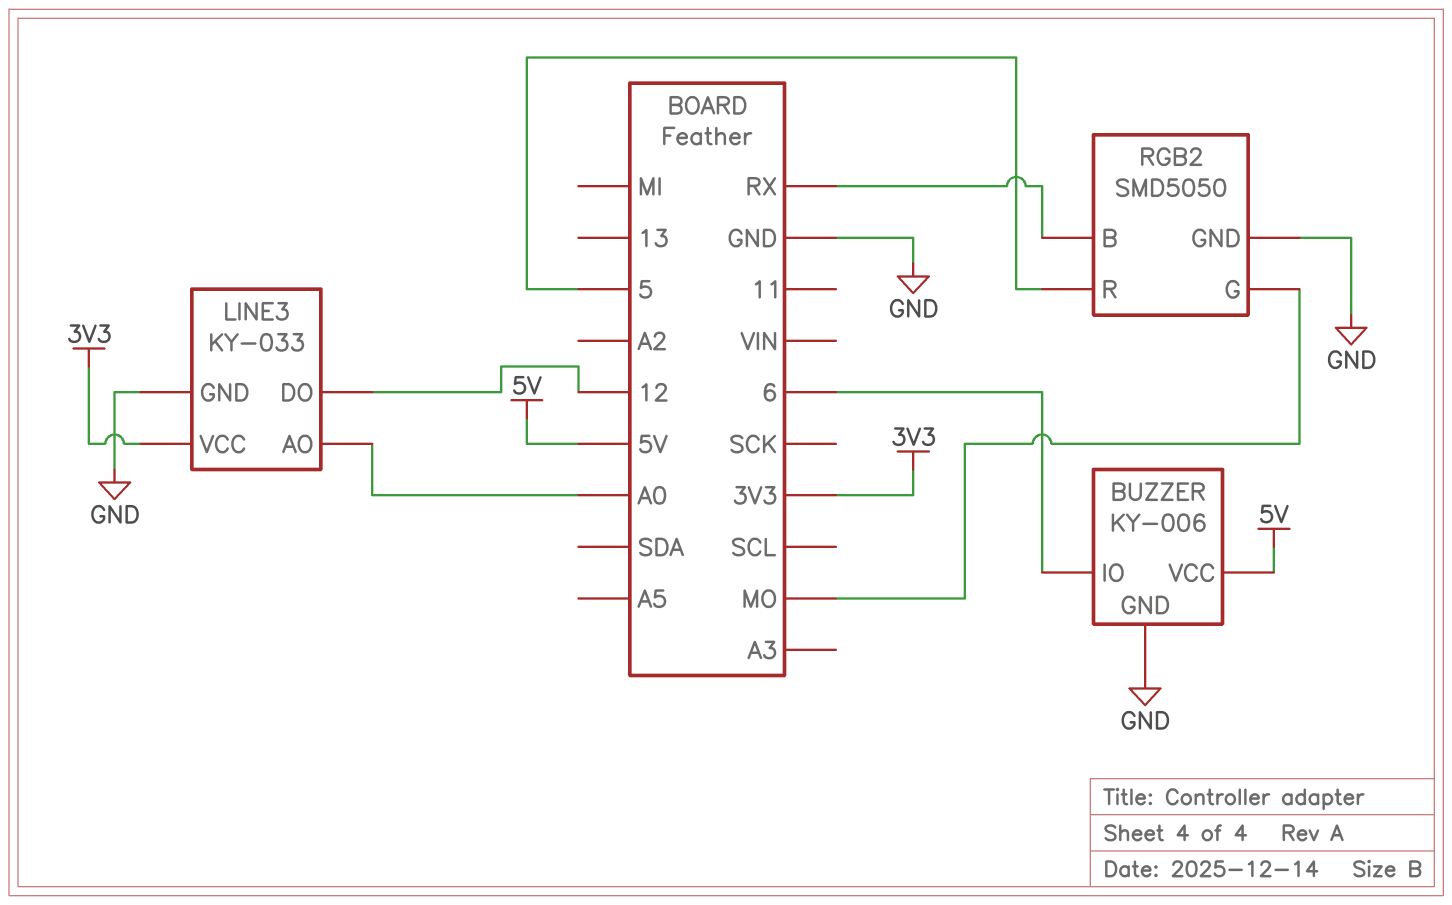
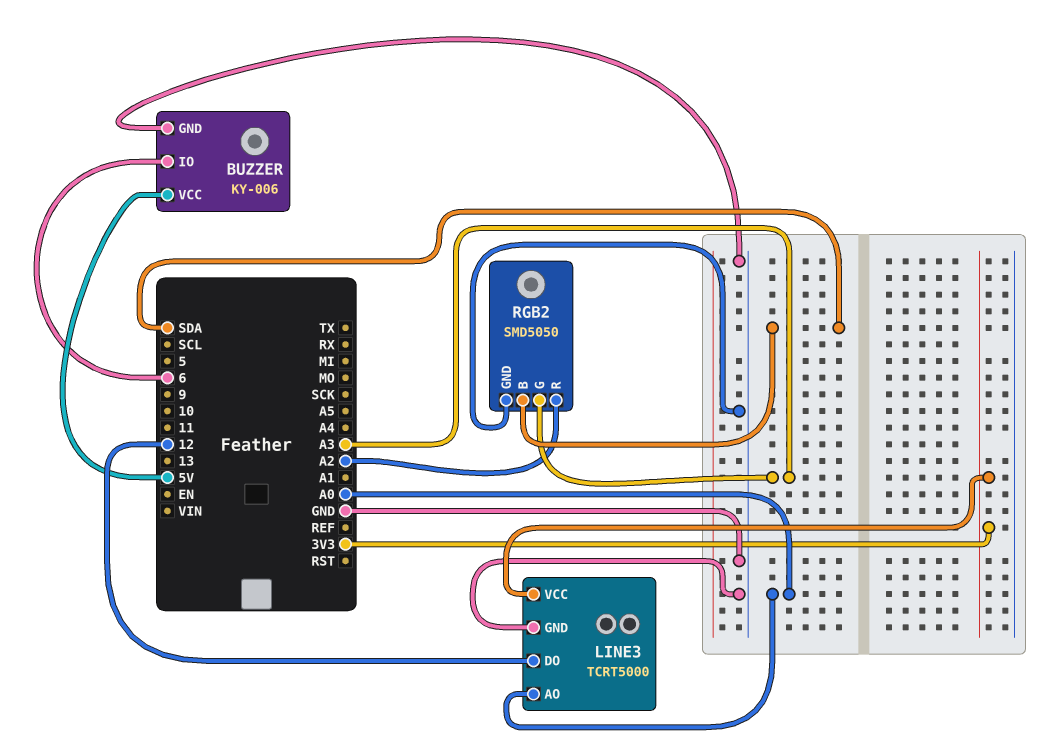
LINE3: KY-033 -> TCRT5000
RGB2 pin B: RX -> SDA
RGB2 pin G: MO -> A3
RGB2 pin R: 5 -> A2

